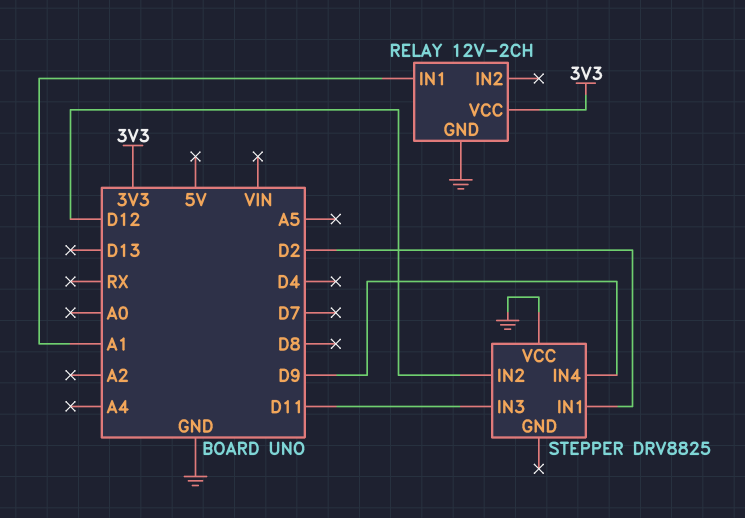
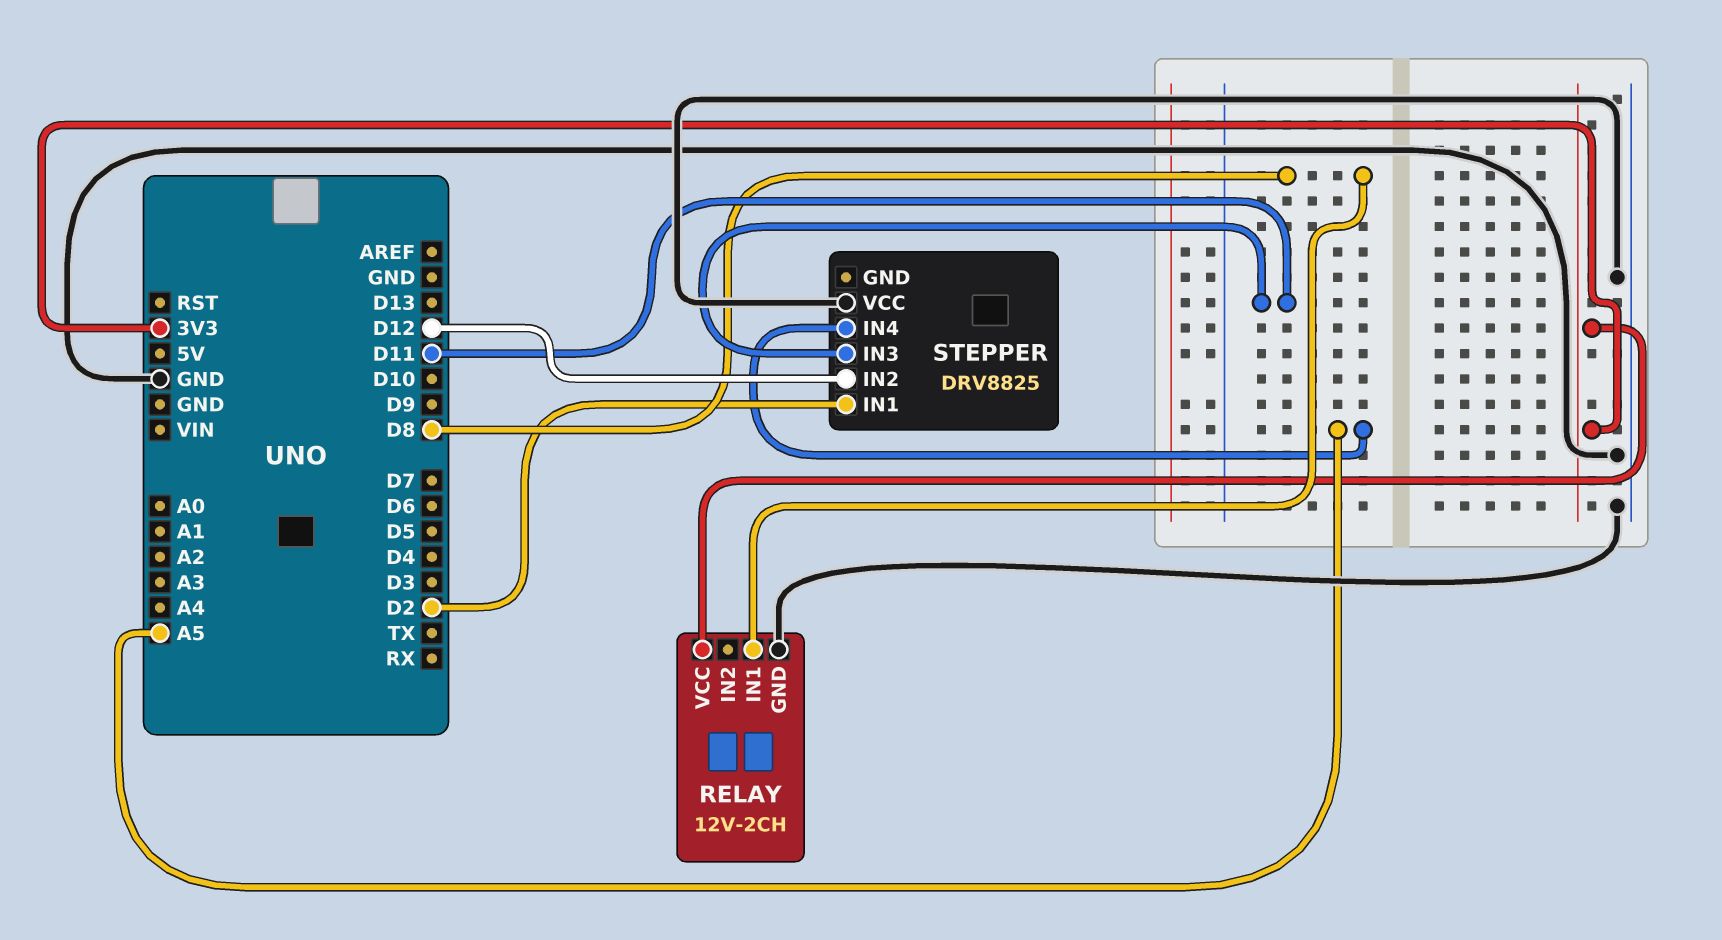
RELAY pin IN1: A1 -> D8
STEPPER pin IN4: D9 -> A5

